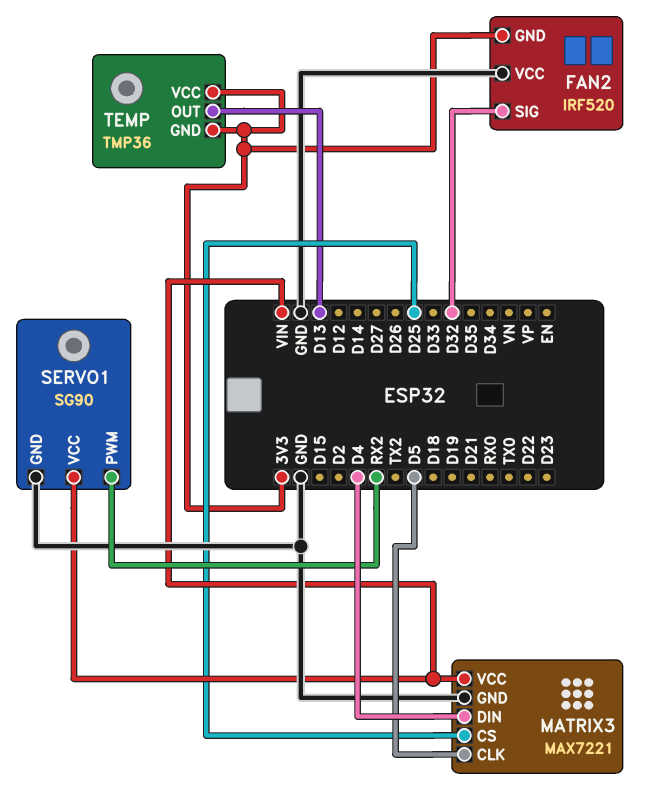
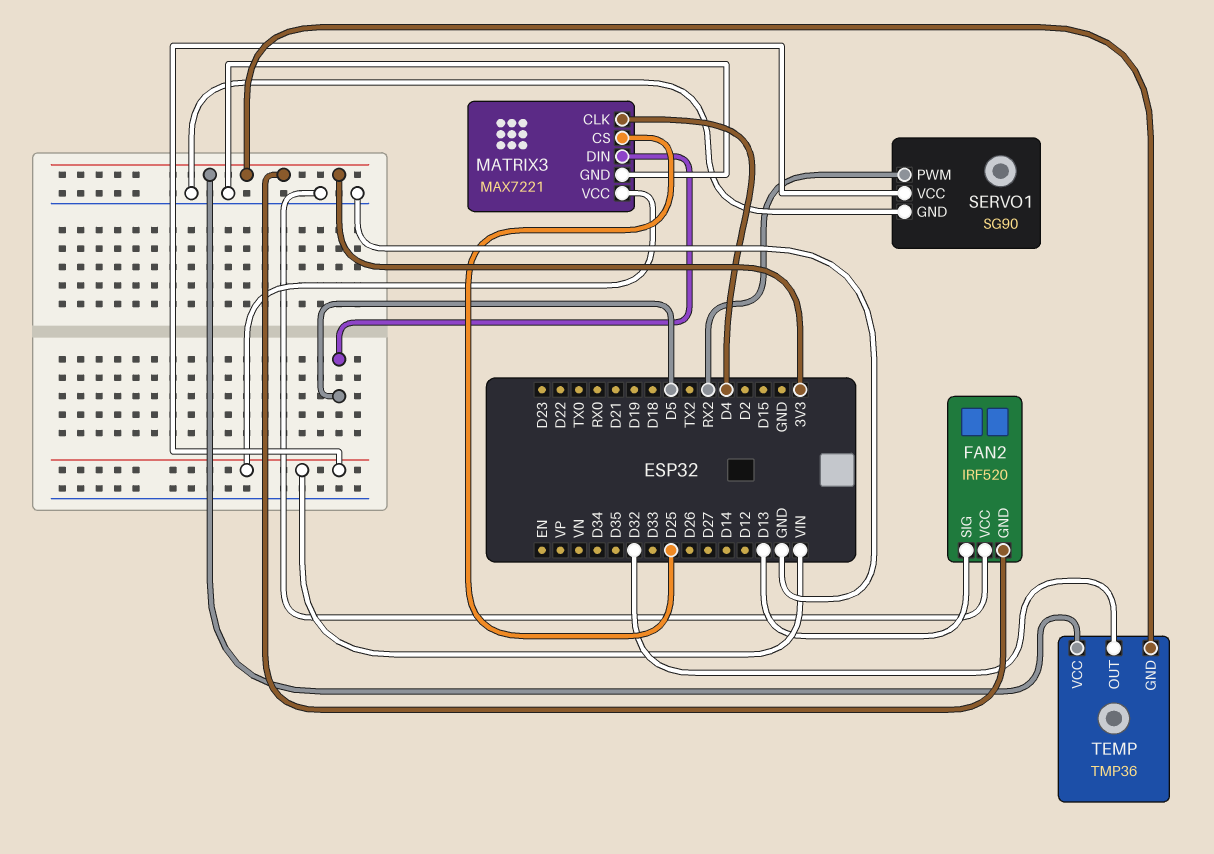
FAN2 pin SIG: D32 -> D13
MATRIX3 pin CLK: D5 -> D4
MATRIX3 pin DIN: D4 -> D5
TEMP pin OUT: D13 -> D32

